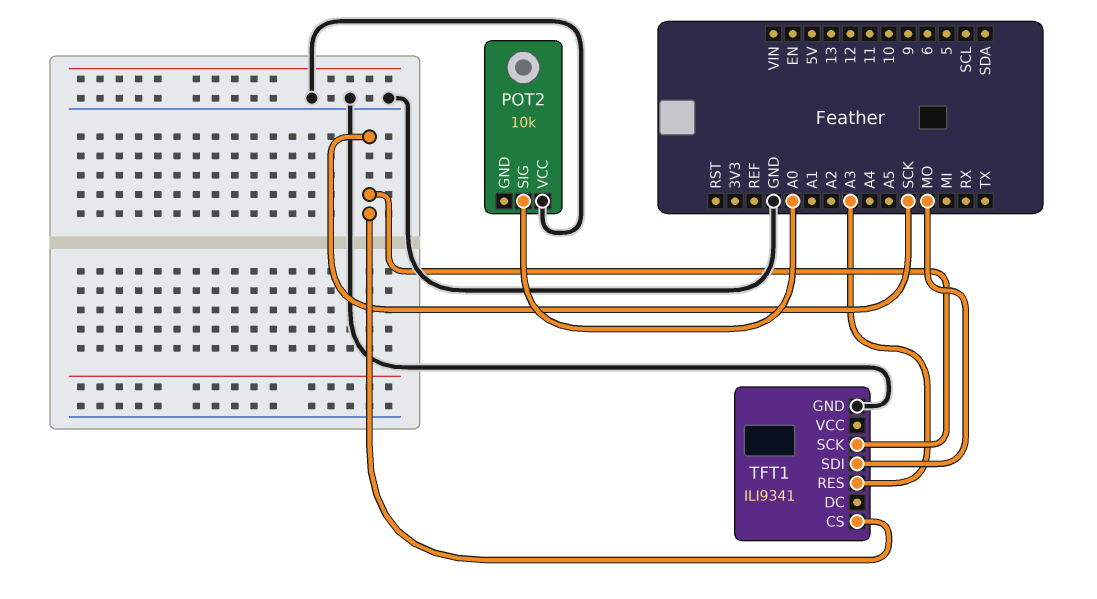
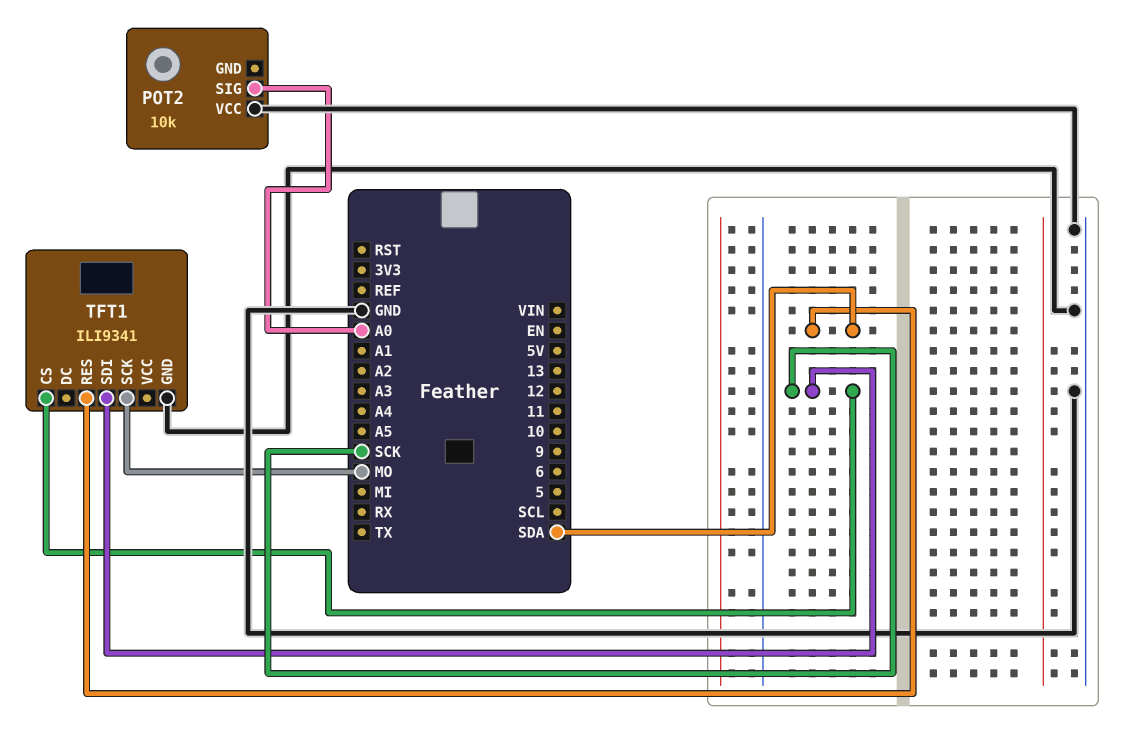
TFT1 pin RES: A3 -> SDA
TFT1 pin SCK: SCK -> MO
TFT1 pin SDI: MO -> SCK

